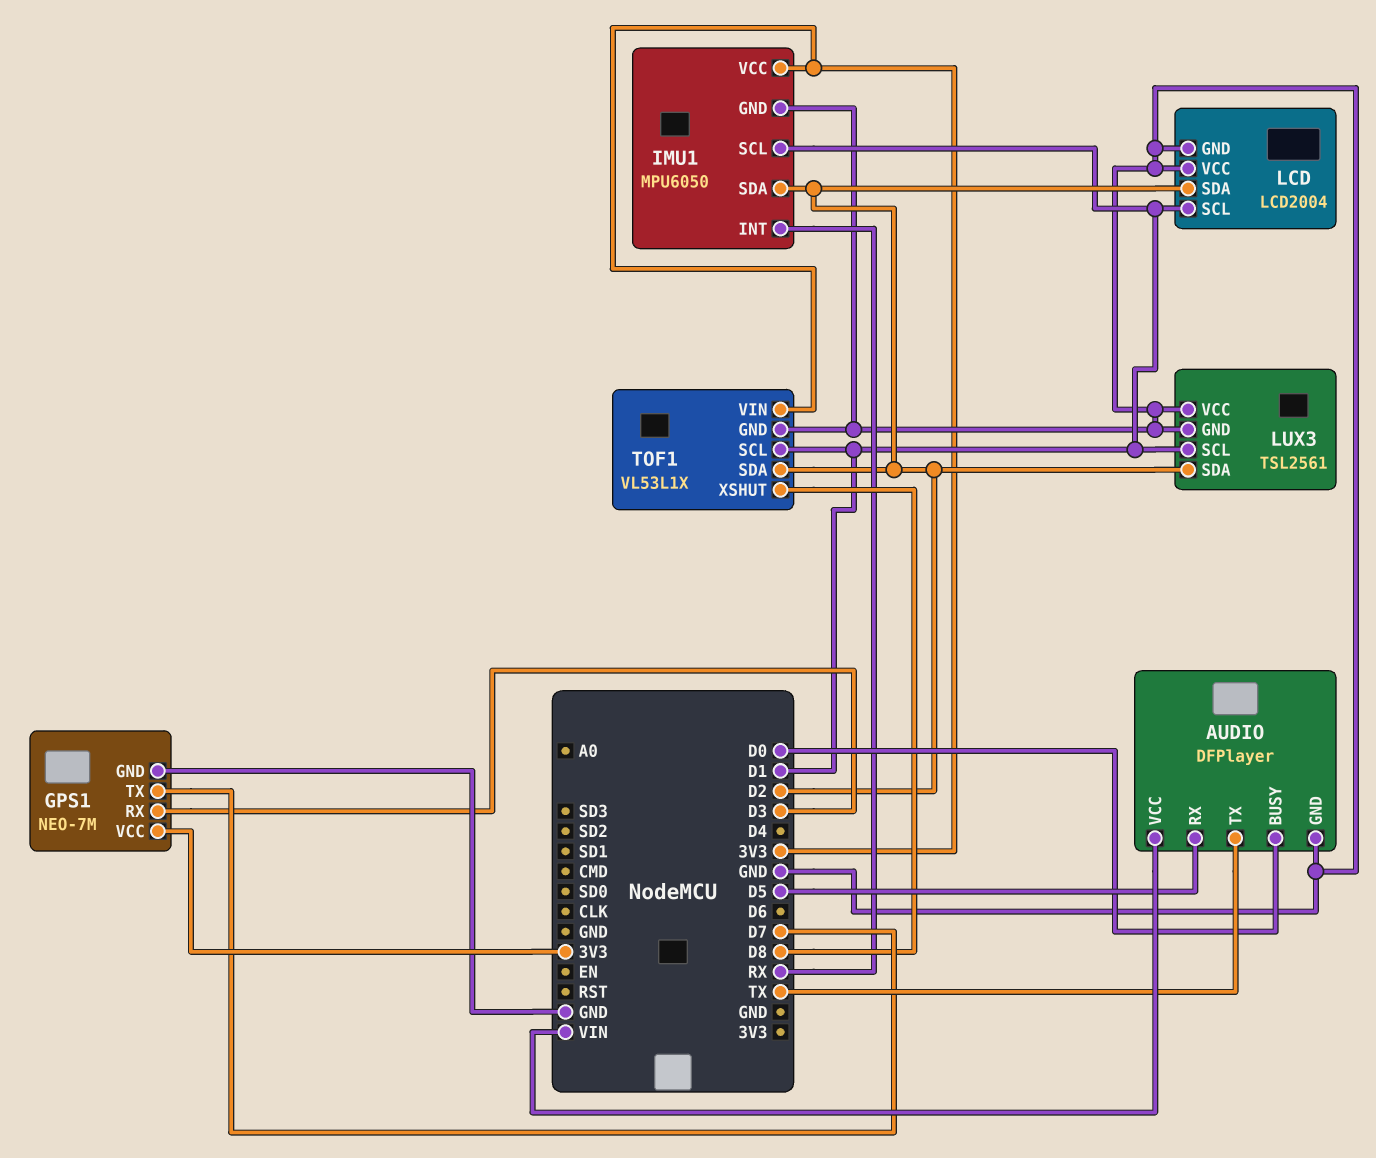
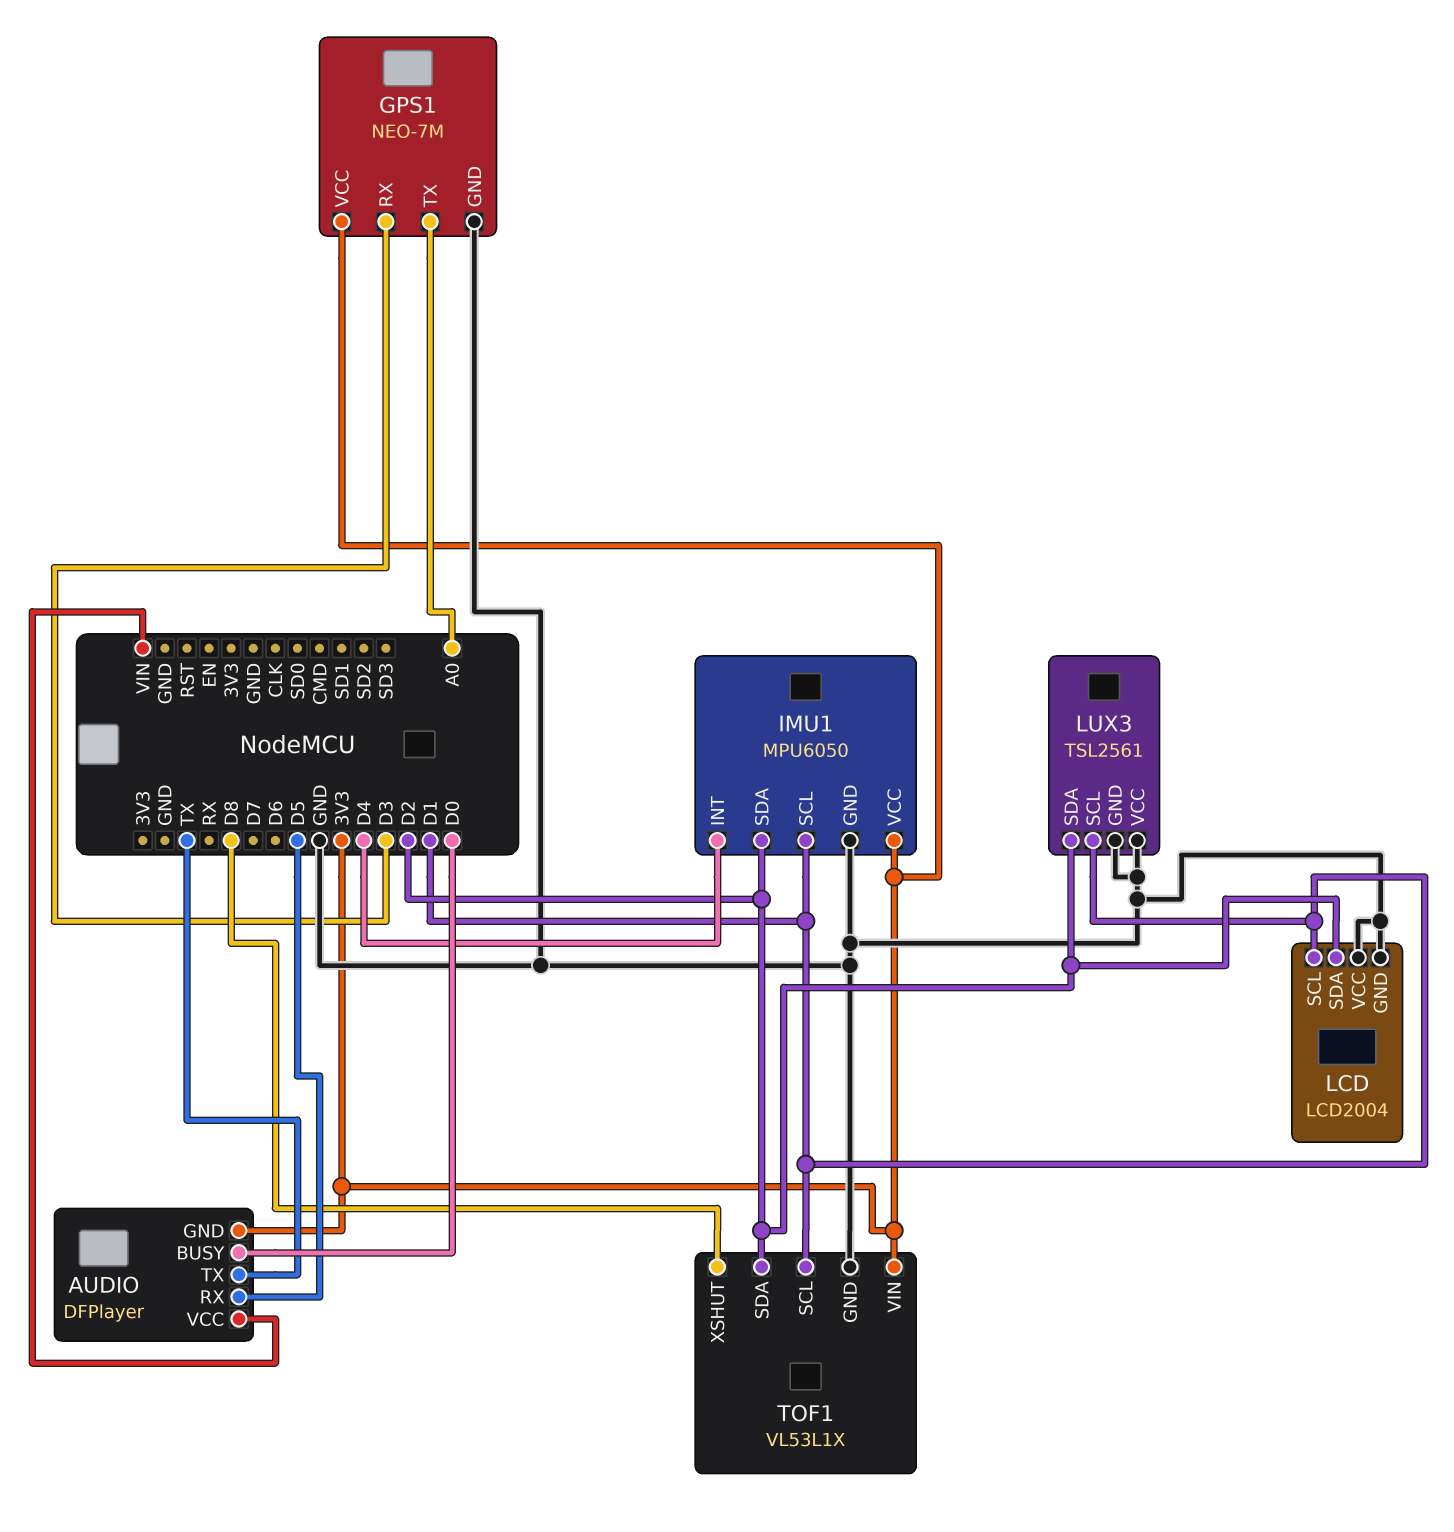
AUDIO pin GND: GND -> 3V3
GPS1 pin TX: D7 -> A0
IMU1 pin INT: RX -> D4

